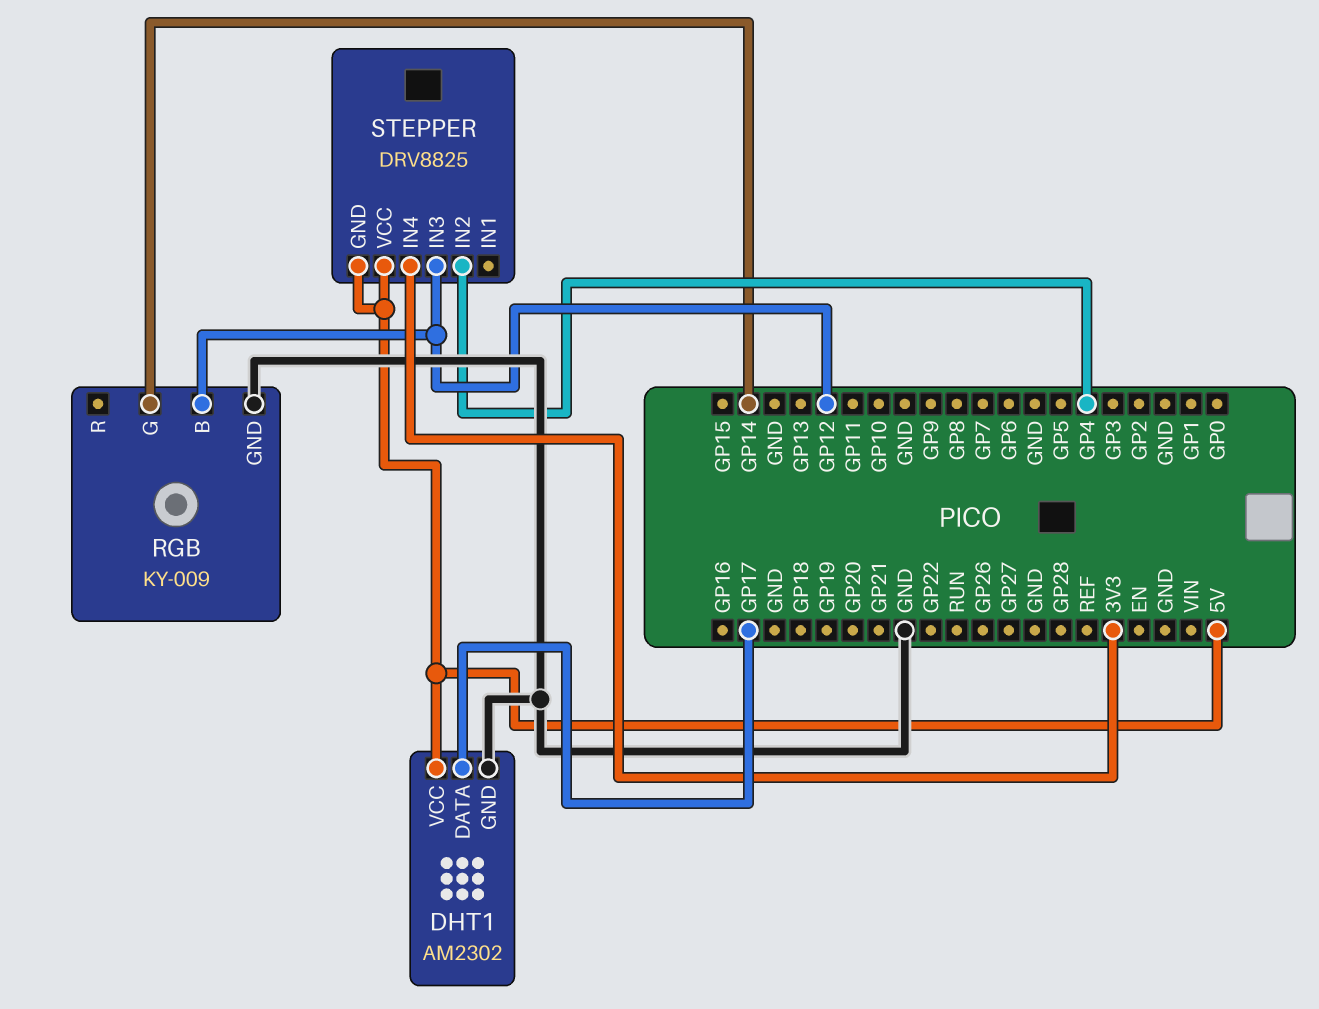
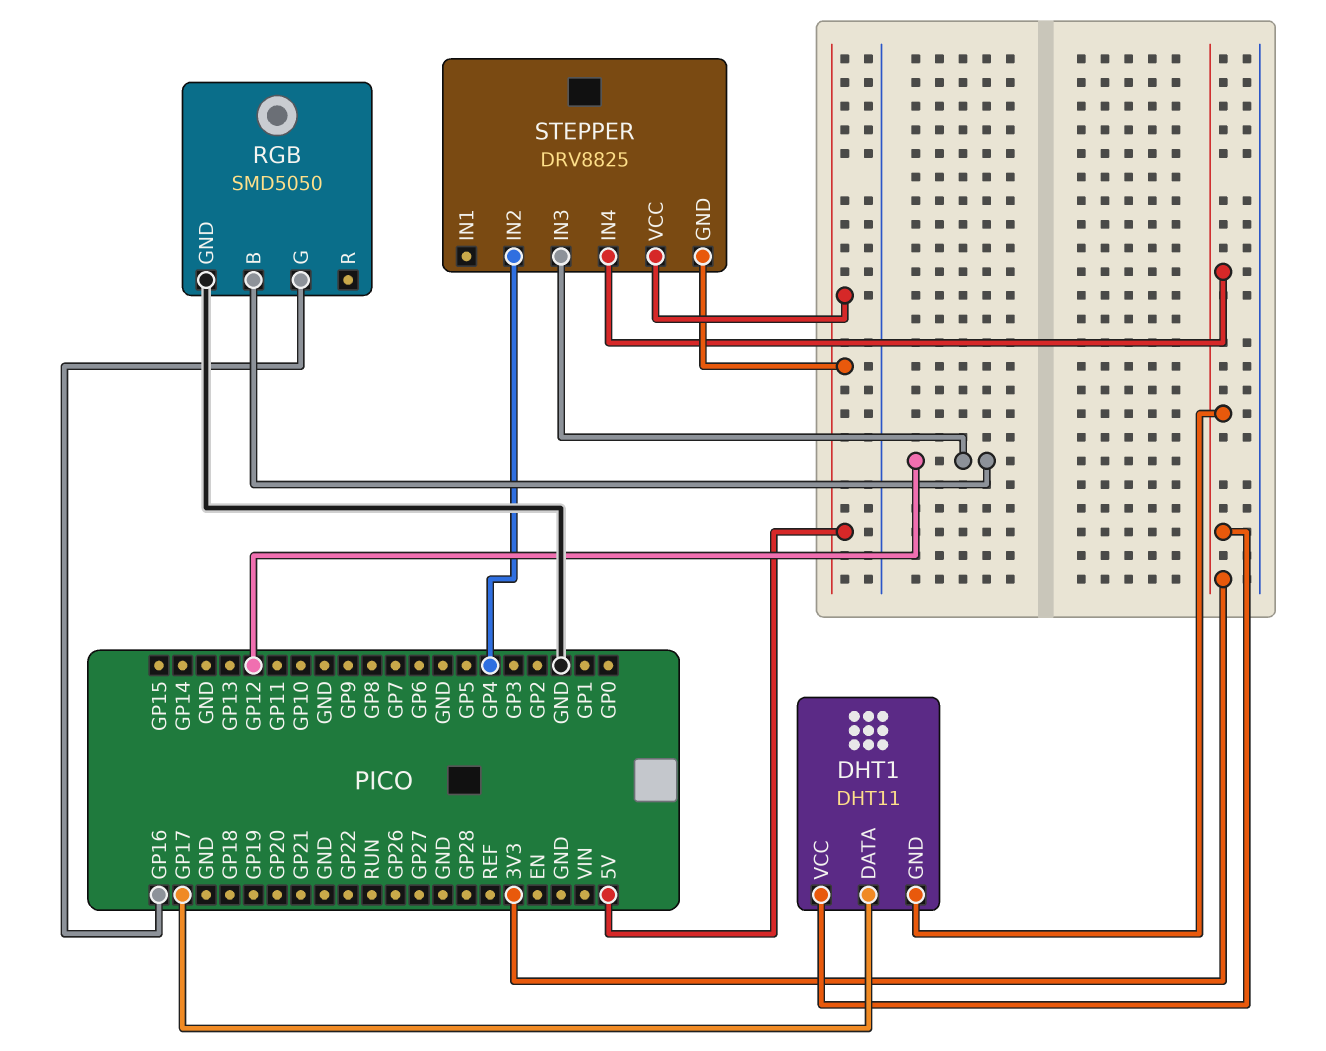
DHT1: AM2302 -> DHT11
DHT1 pin GND: GND -> 3V3
DHT1 pin VCC: 5V -> 3V3
RGB: KY-009 -> SMD5050
RGB pin G: GP14 -> GP16

